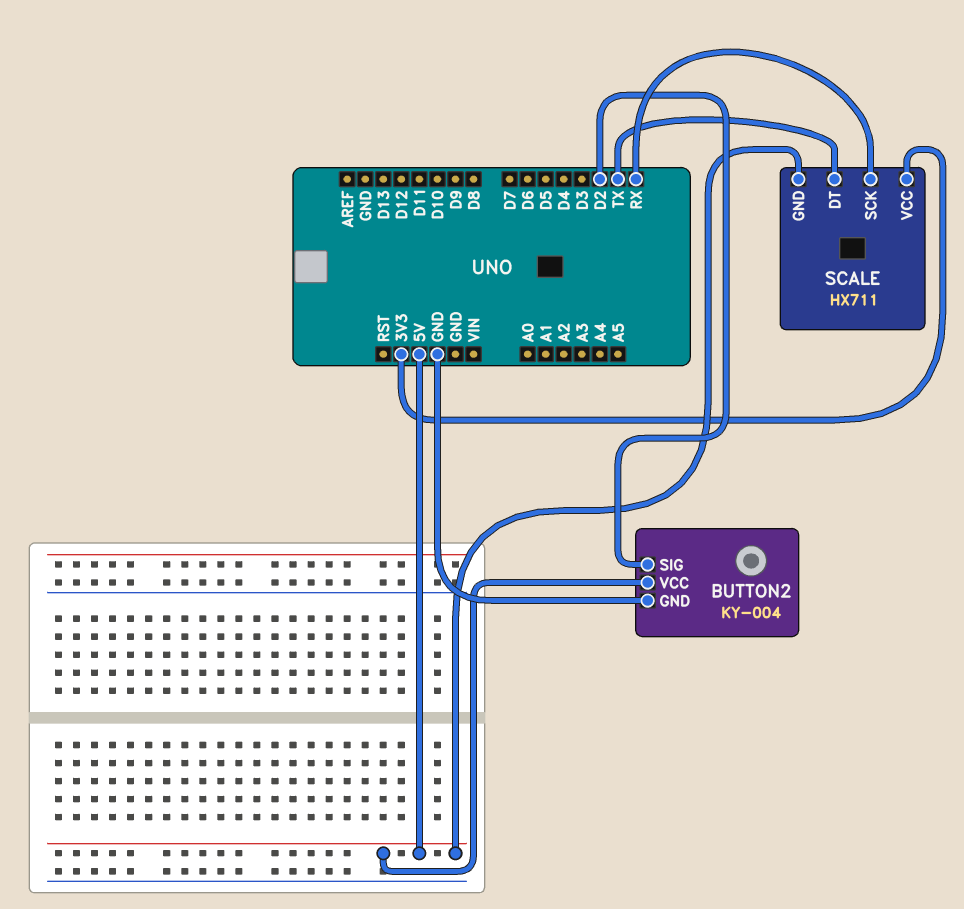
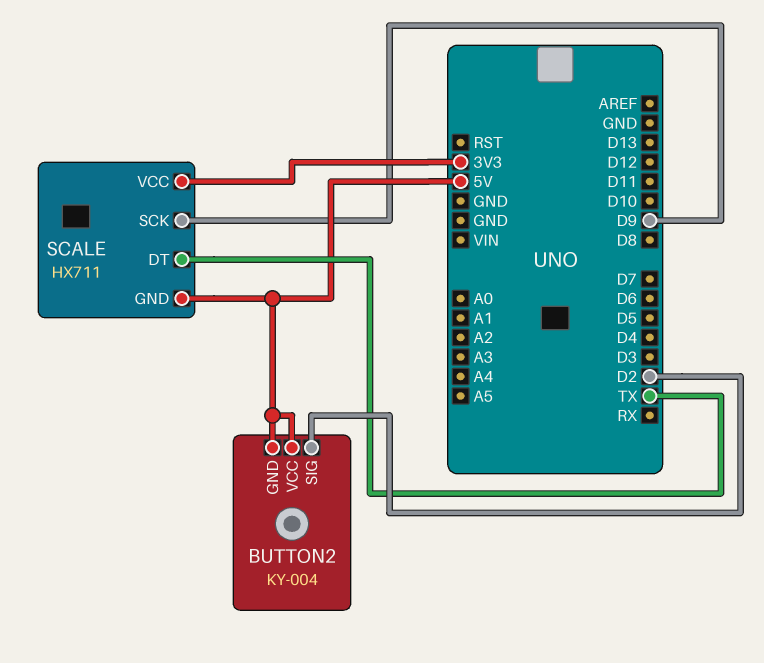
BUTTON2 pin GND: GND -> 5V
SCALE pin SCK: RX -> D9

